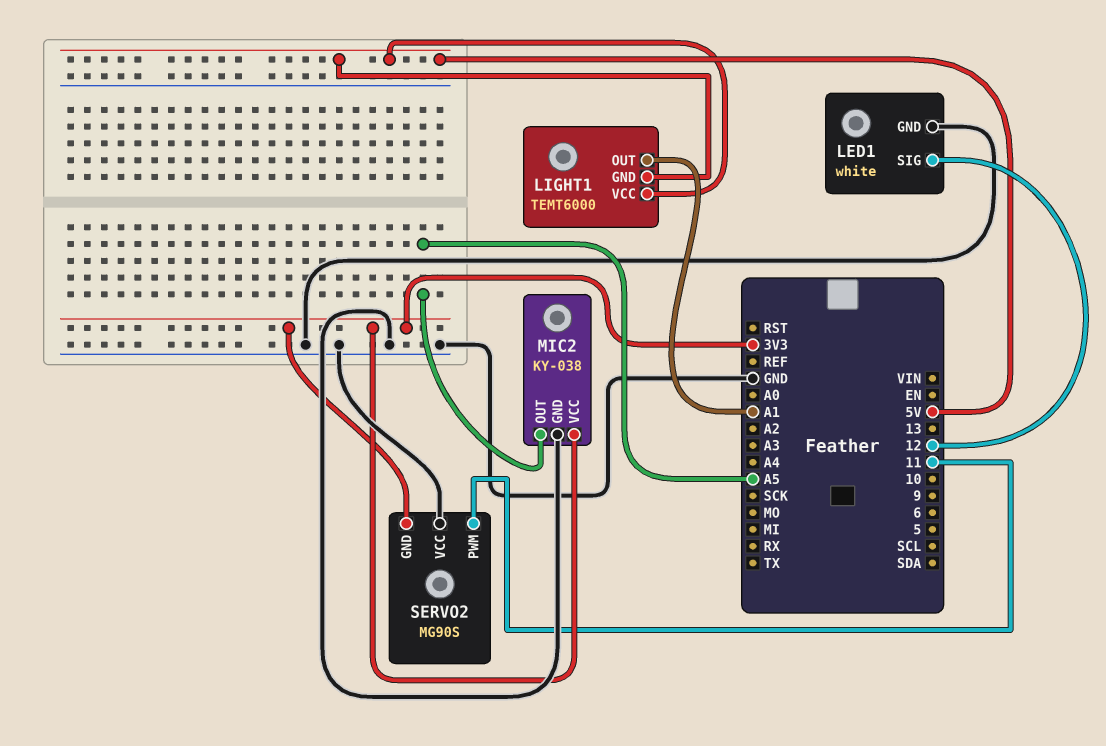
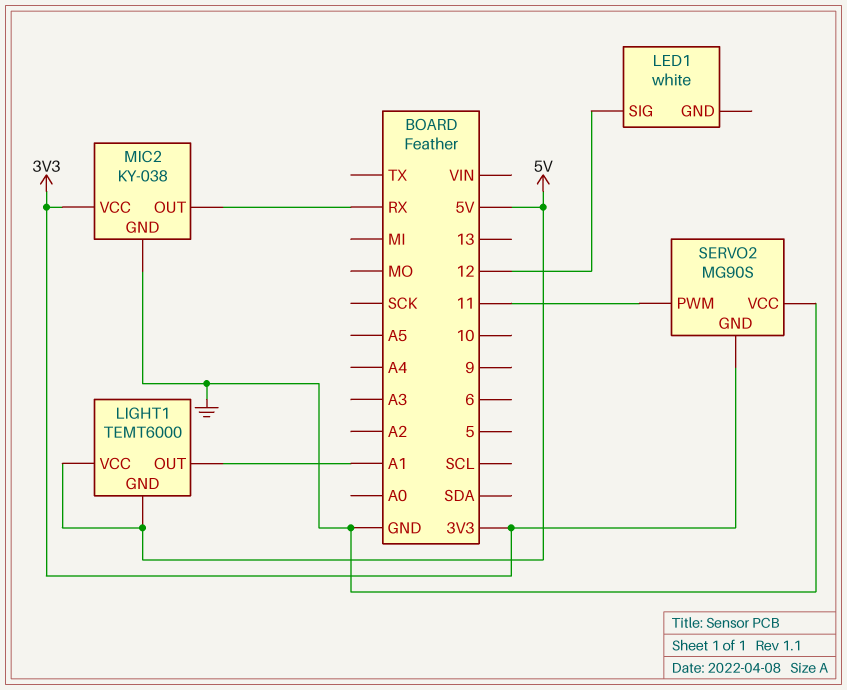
LED1 pin GND: GND -> none
MIC2 pin OUT: A5 -> RX

